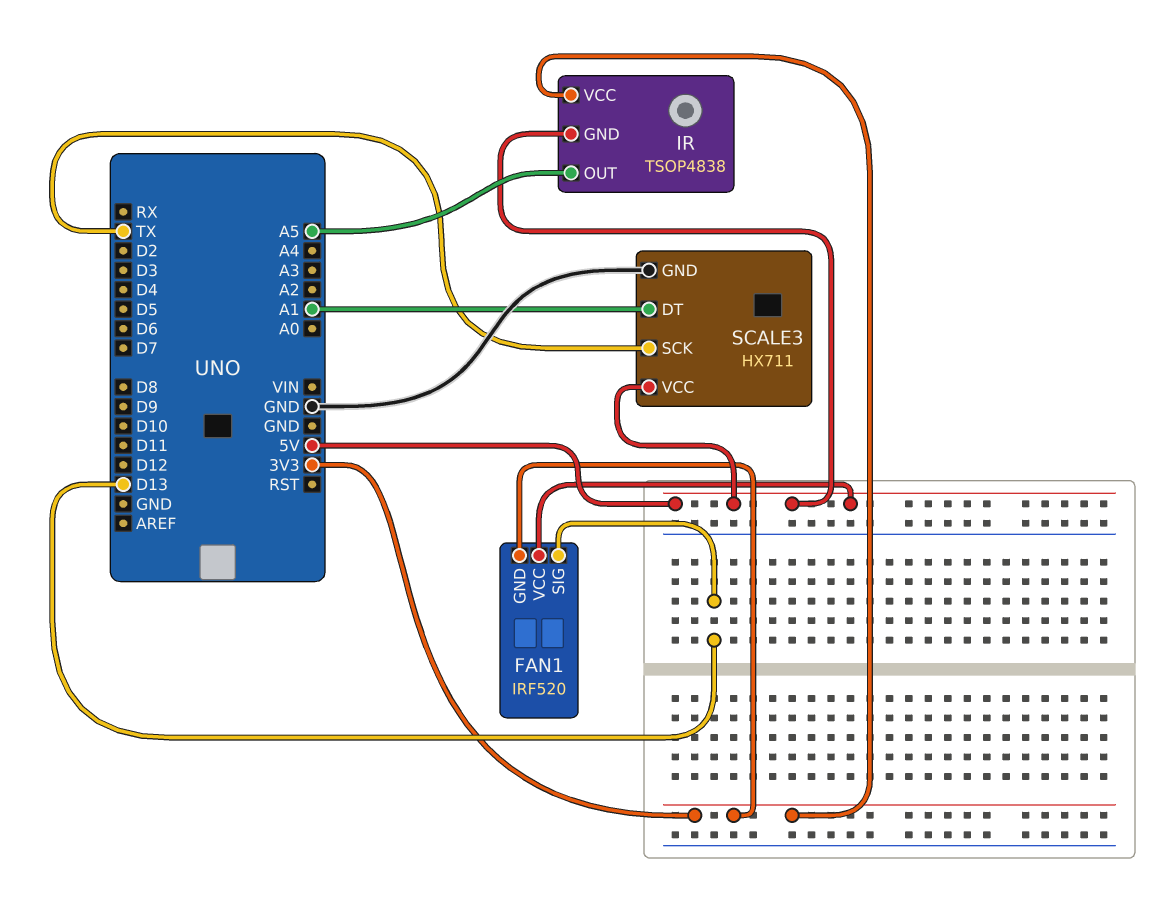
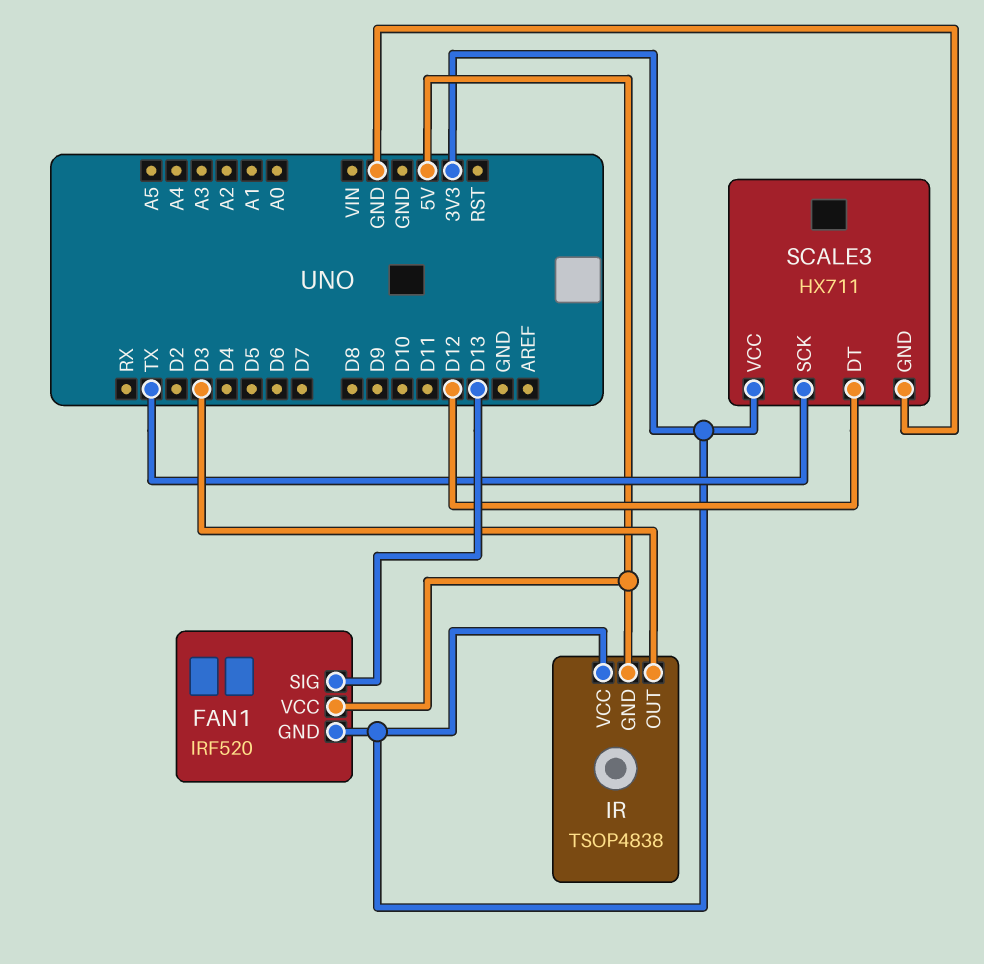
IR pin OUT: A5 -> D3
SCALE3 pin DT: A1 -> D12
SCALE3 pin VCC: 5V -> 3V3

